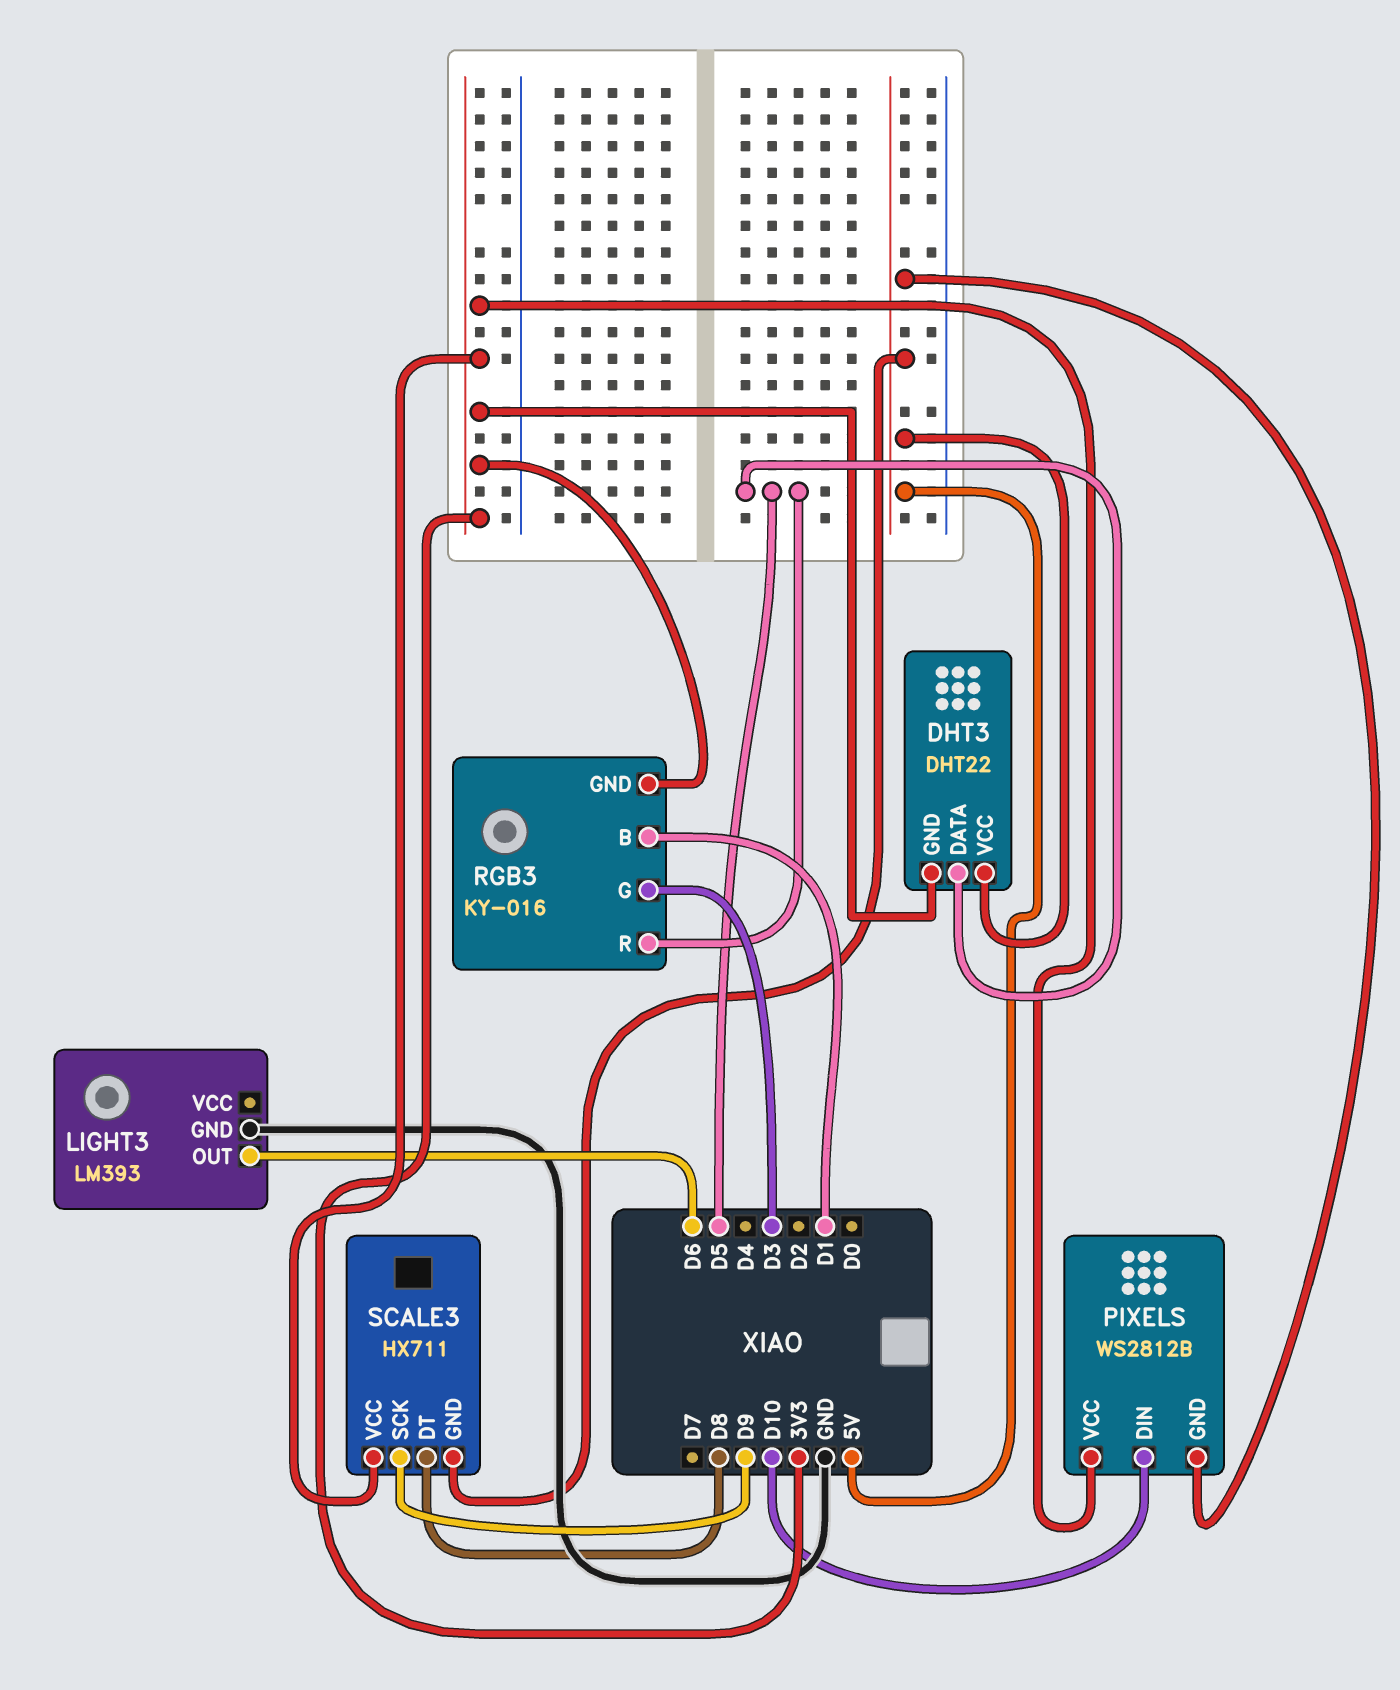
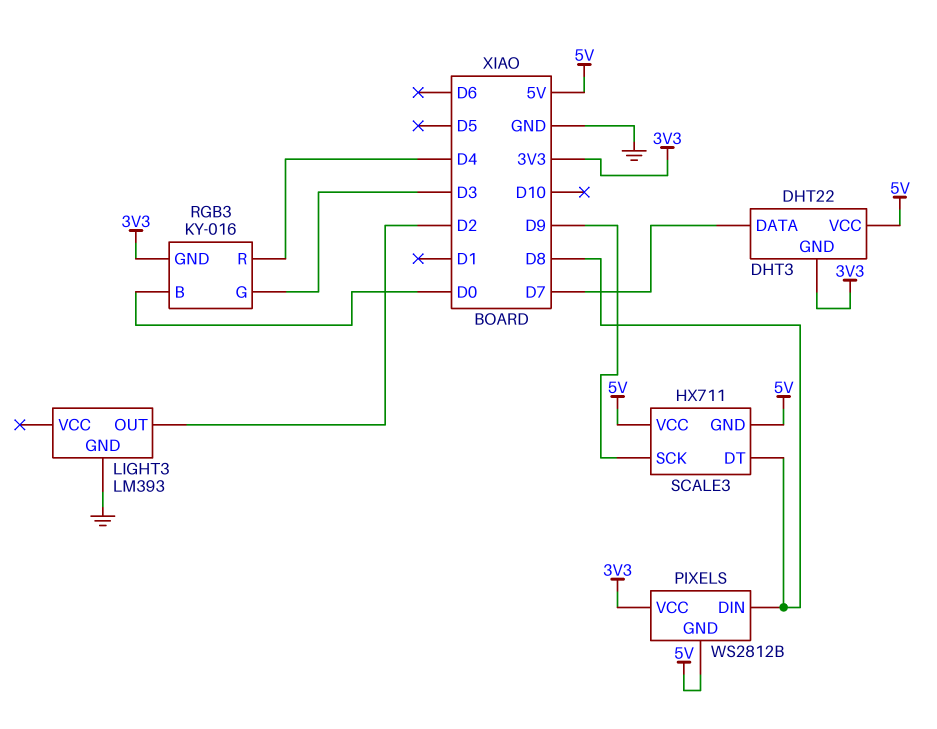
DHT3 pin DATA: D5 -> D7
LIGHT3 pin OUT: D6 -> D2
PIXELS pin DIN: D10 -> D8
RGB3 pin B: D1 -> D0
RGB3 pin R: D5 -> D4
SCALE3 pin VCC: 3V3 -> 5V

